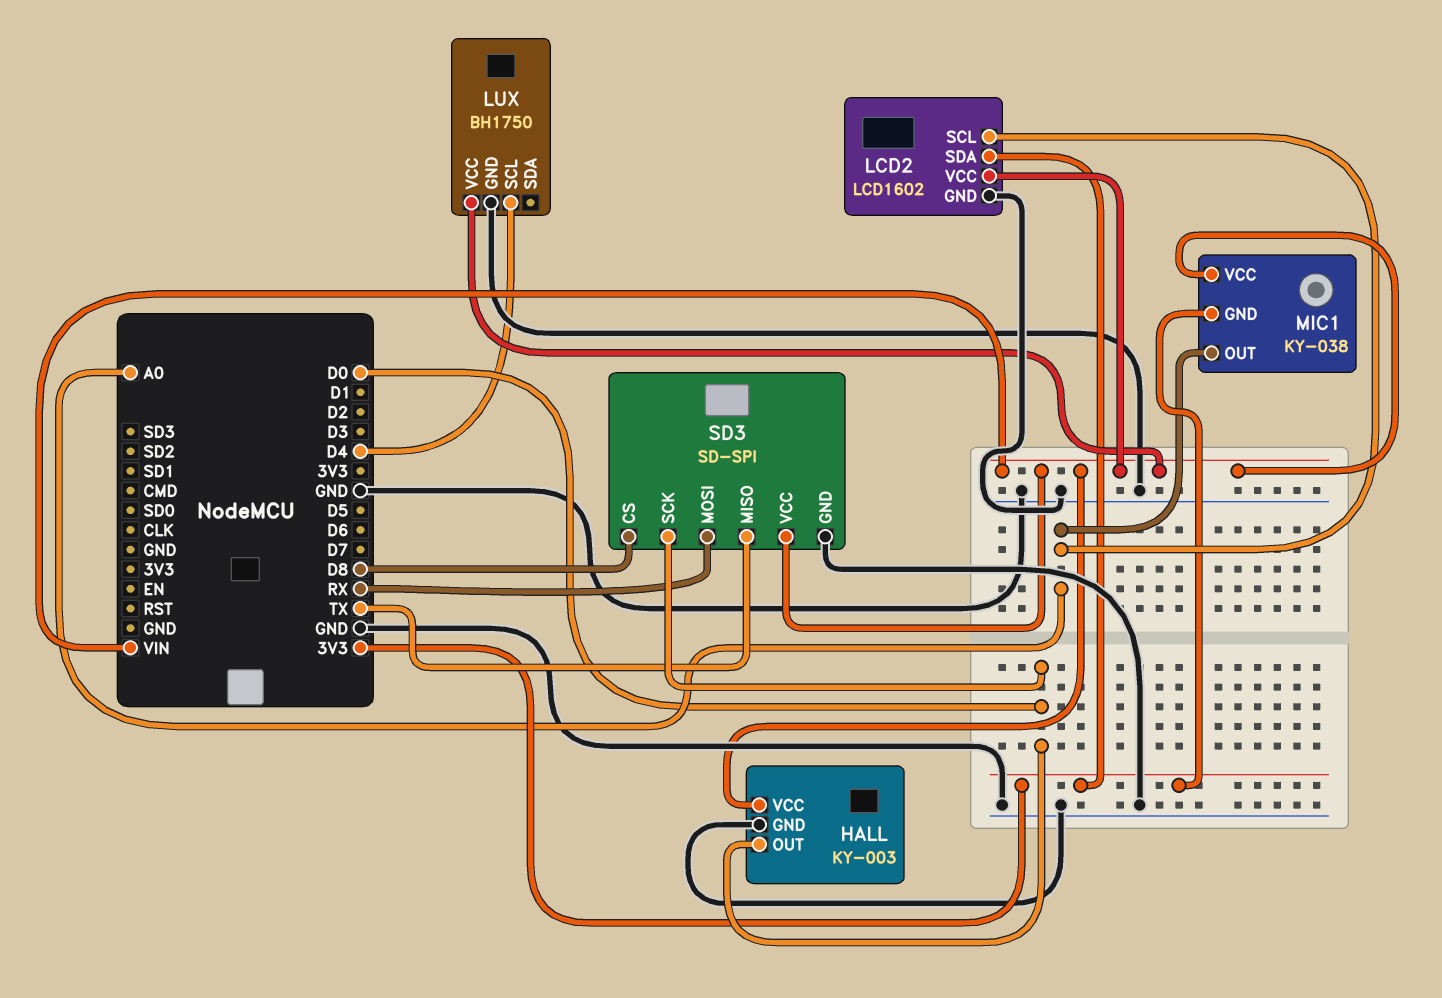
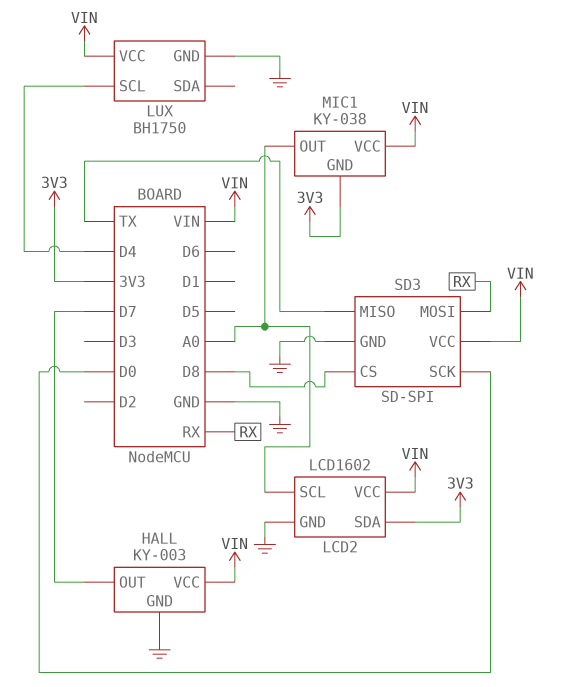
HALL pin OUT: D0 -> D7

